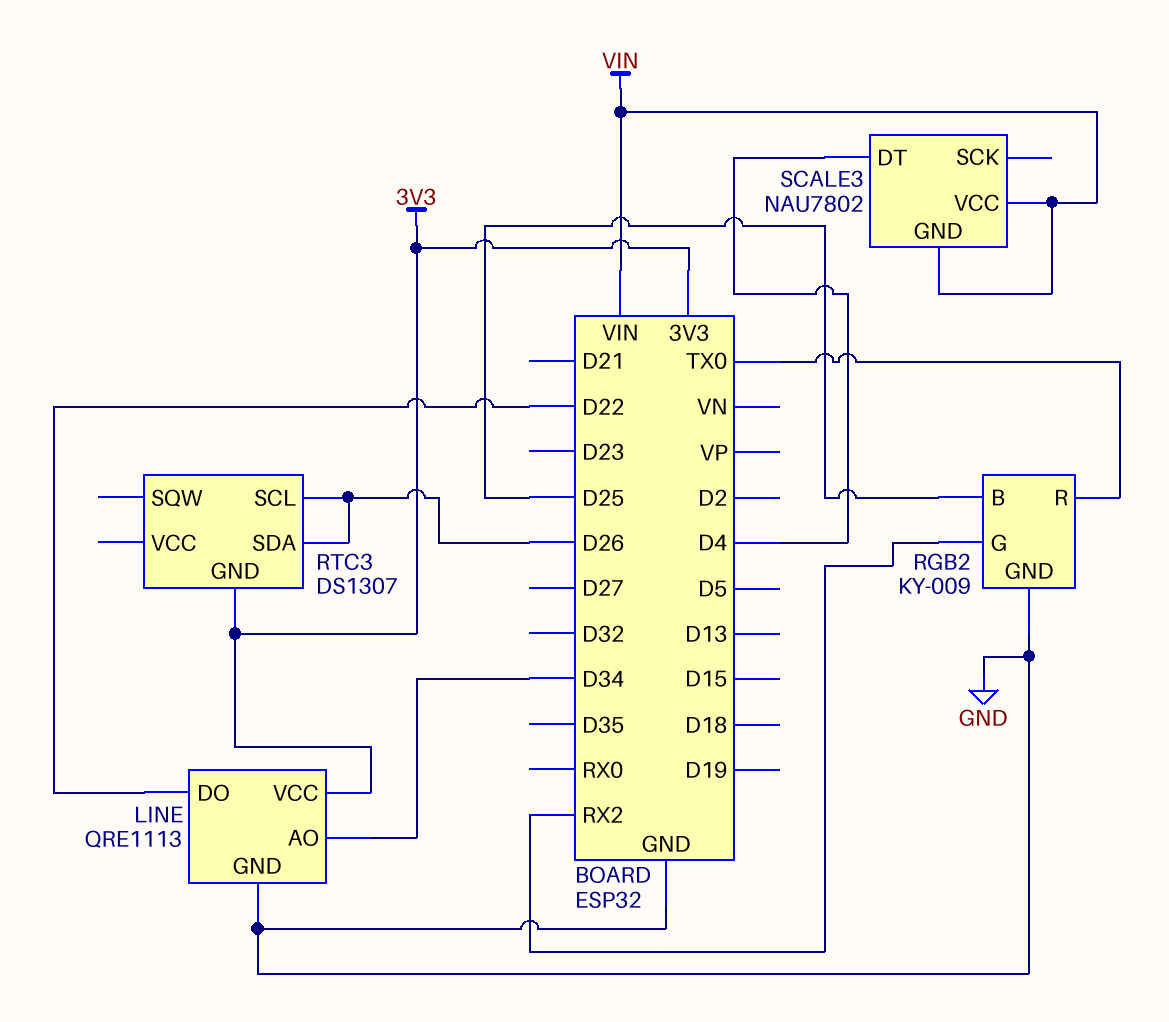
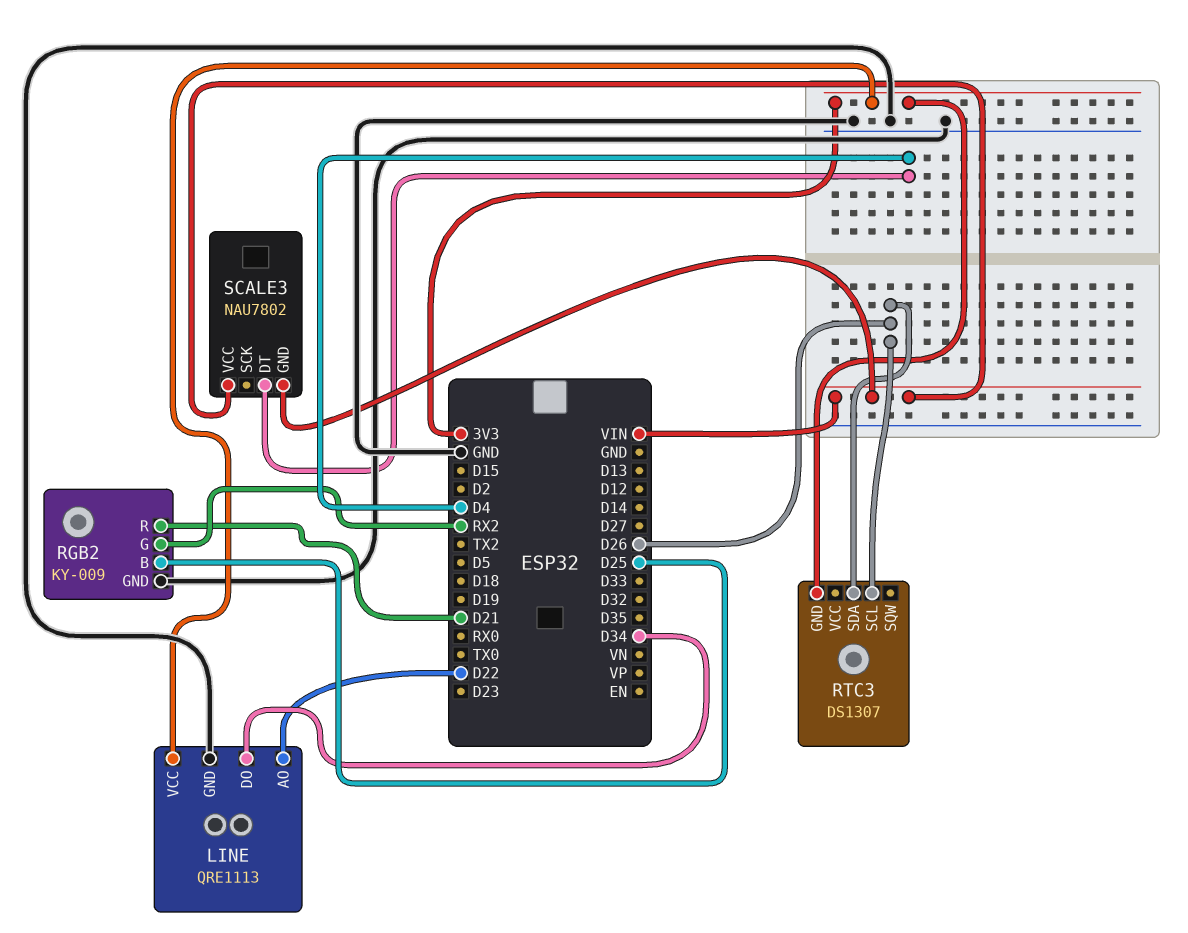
LINE pin AO: D34 -> D22
LINE pin DO: D22 -> D34
RGB2 pin R: TX0 -> D21

